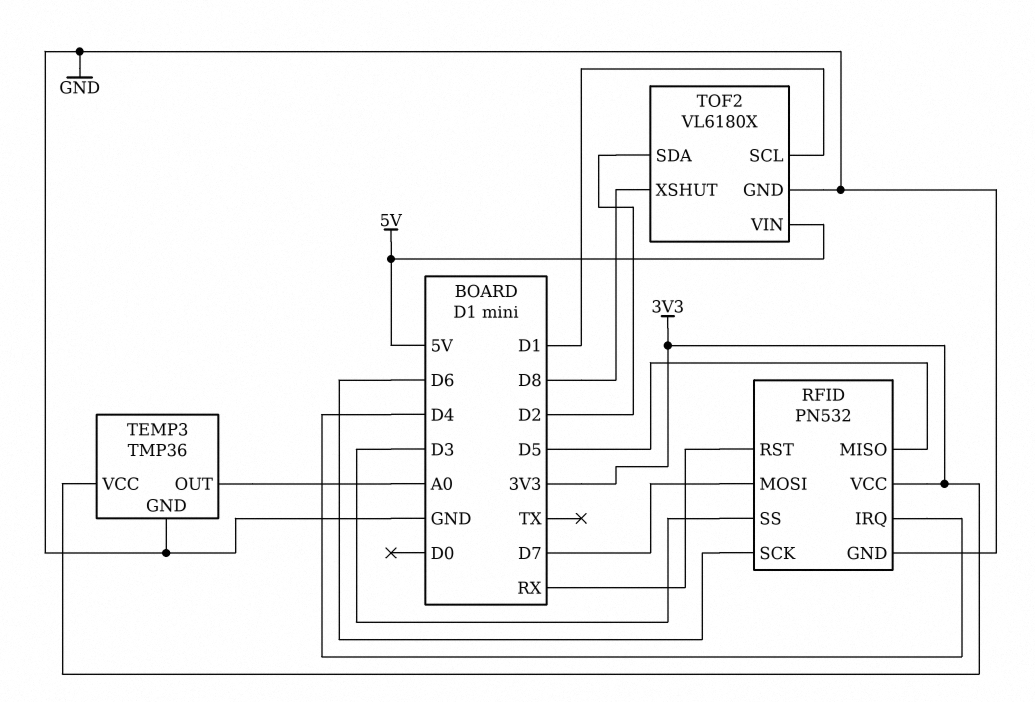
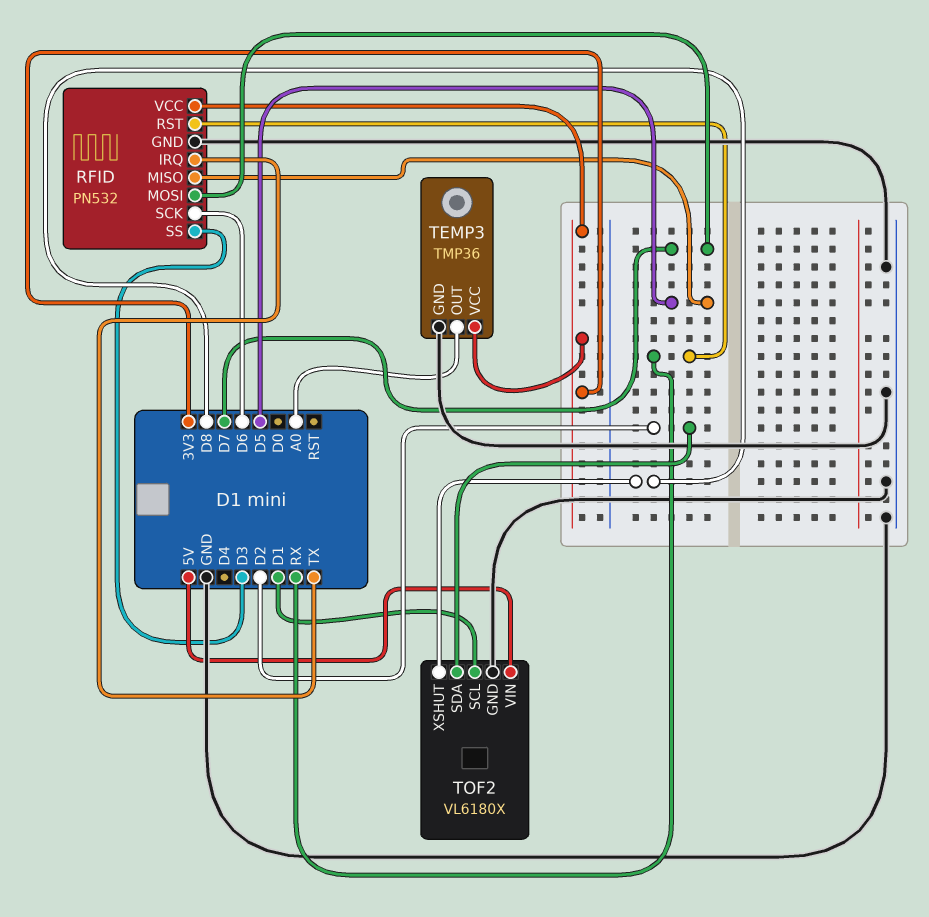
RFID pin IRQ: D4 -> TX

